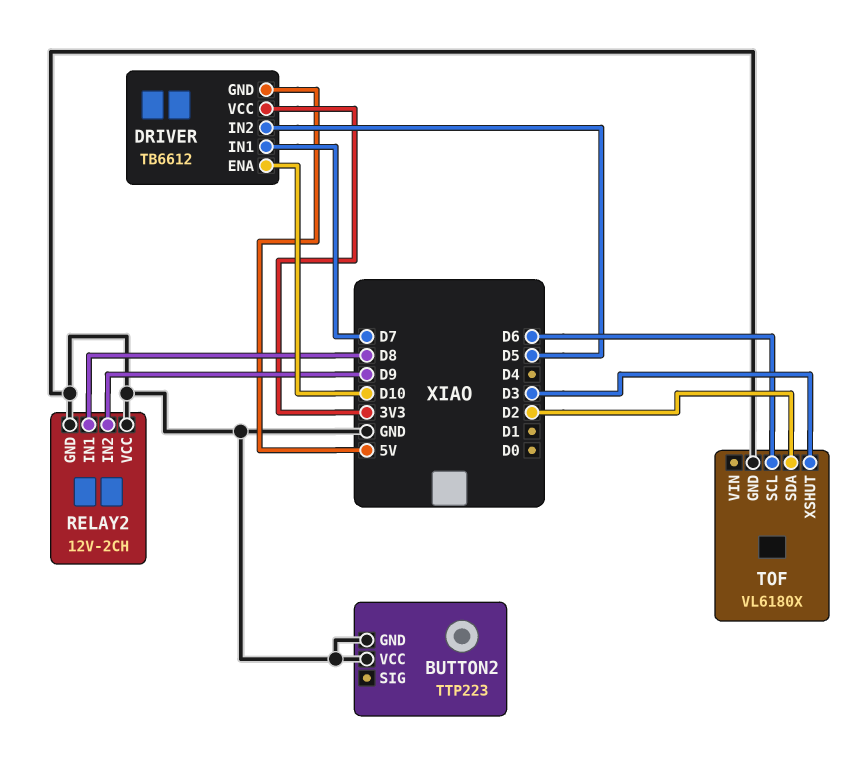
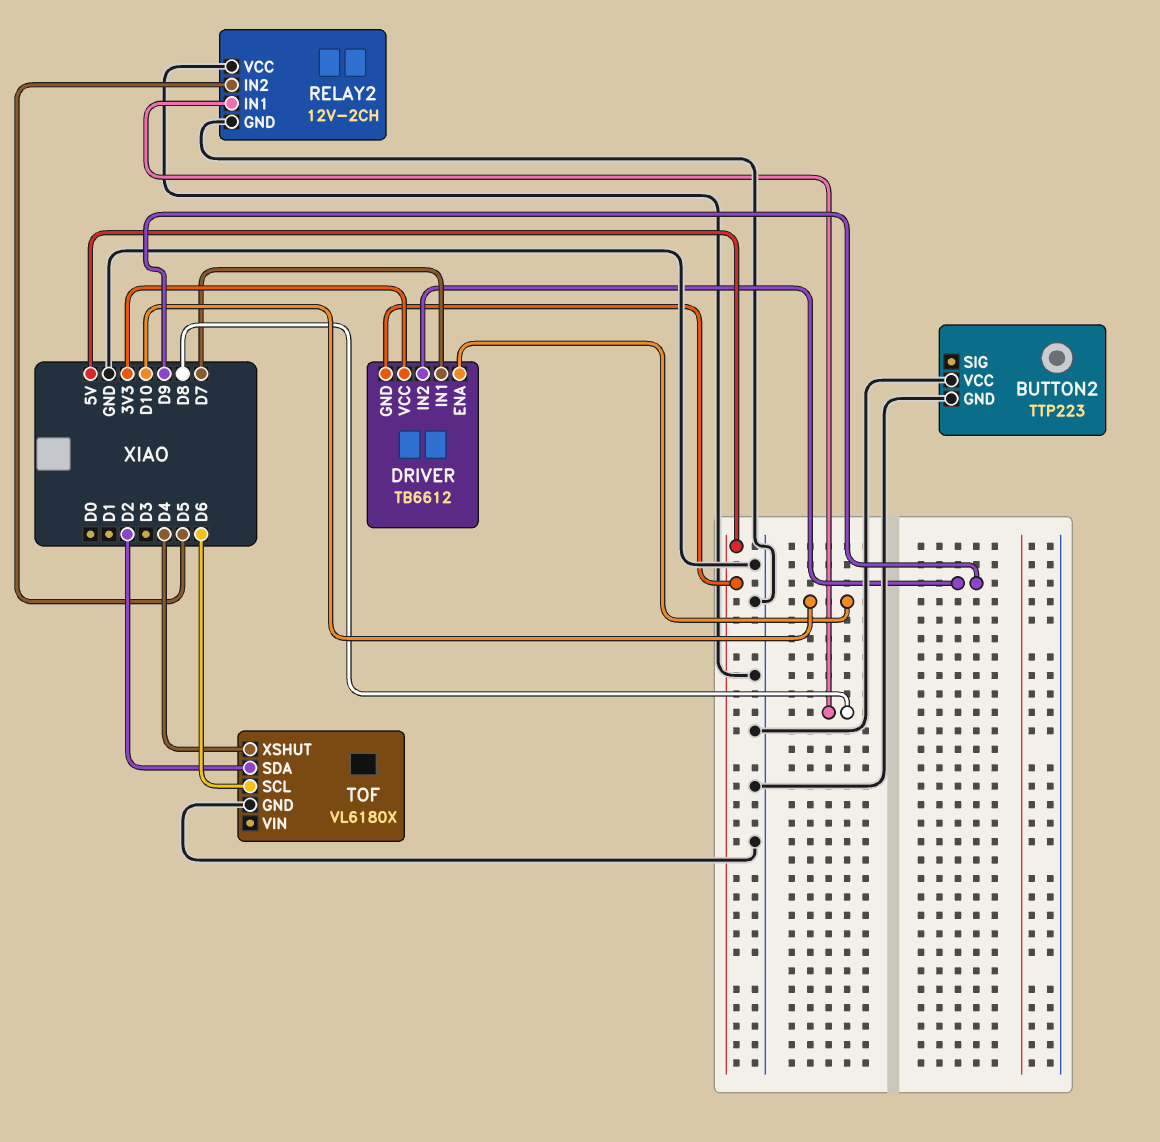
DRIVER pin IN2: D5 -> D9
RELAY2 pin IN2: D9 -> D5
TOF pin XSHUT: D3 -> D4

